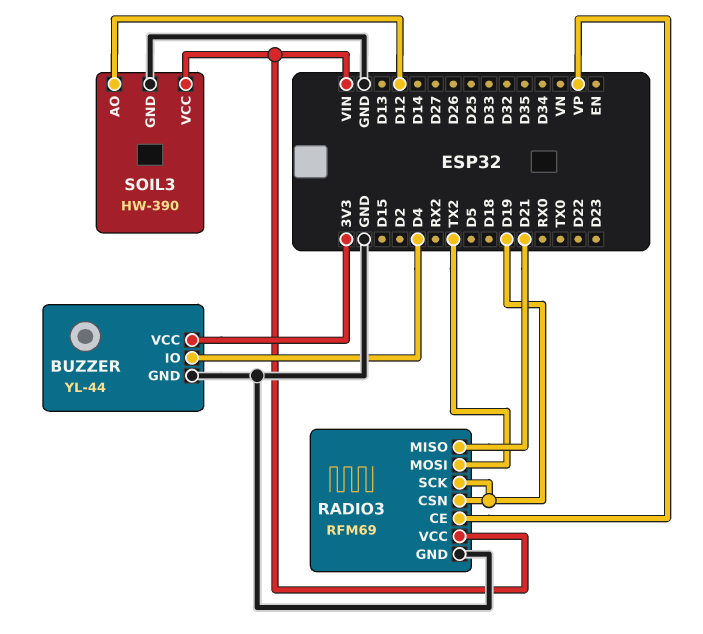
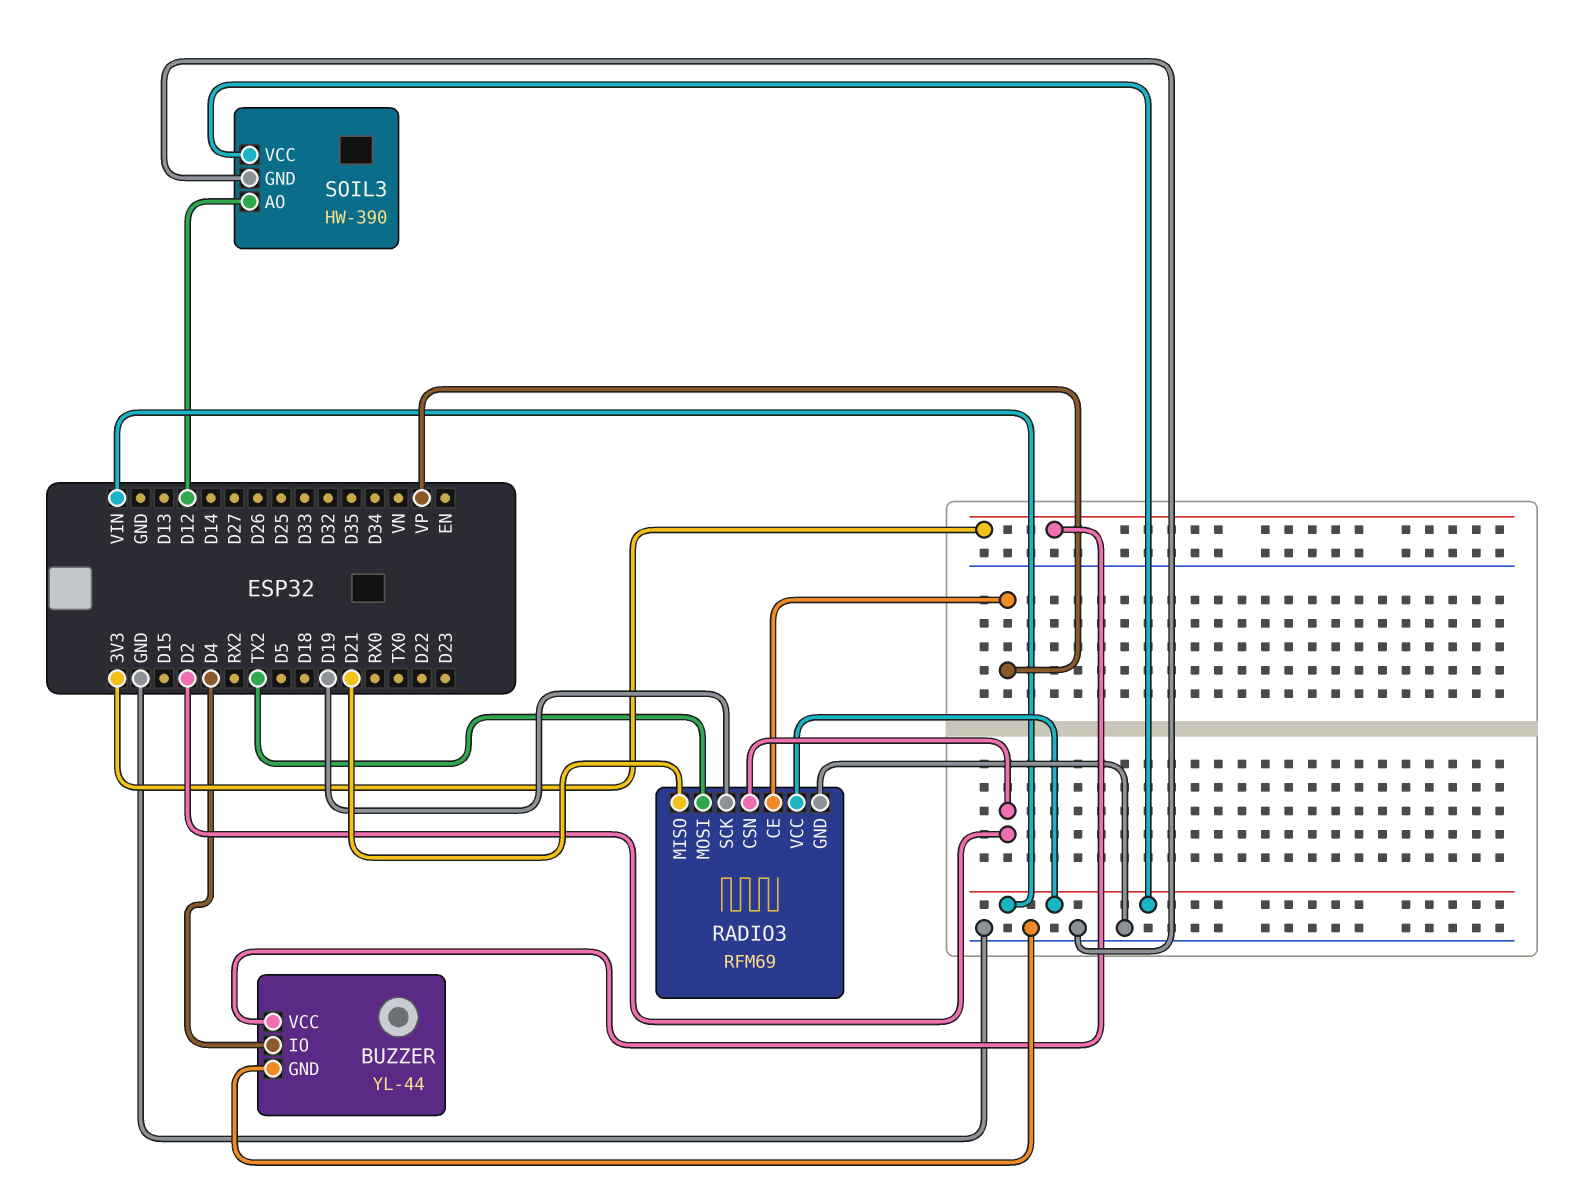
RADIO3 pin CSN: D19 -> D2

